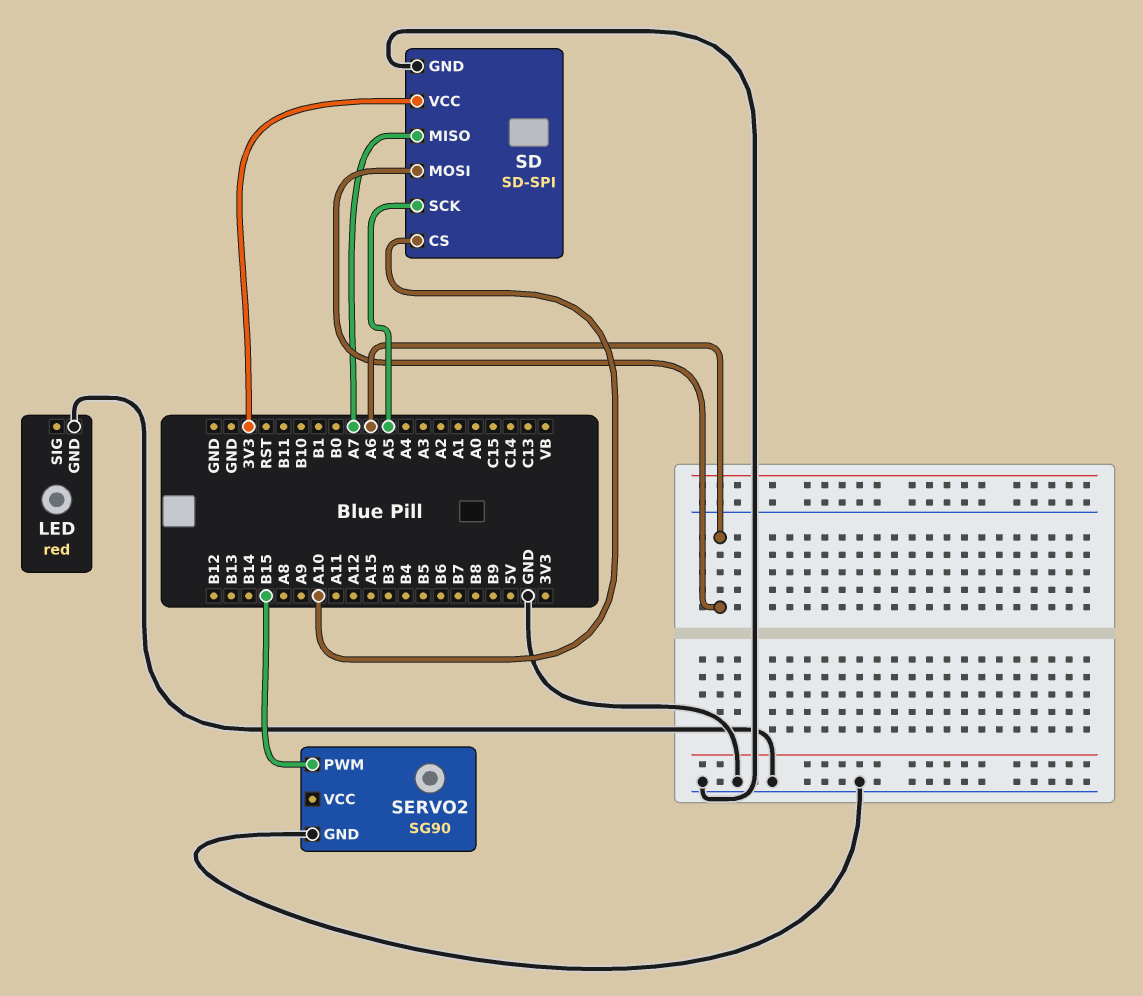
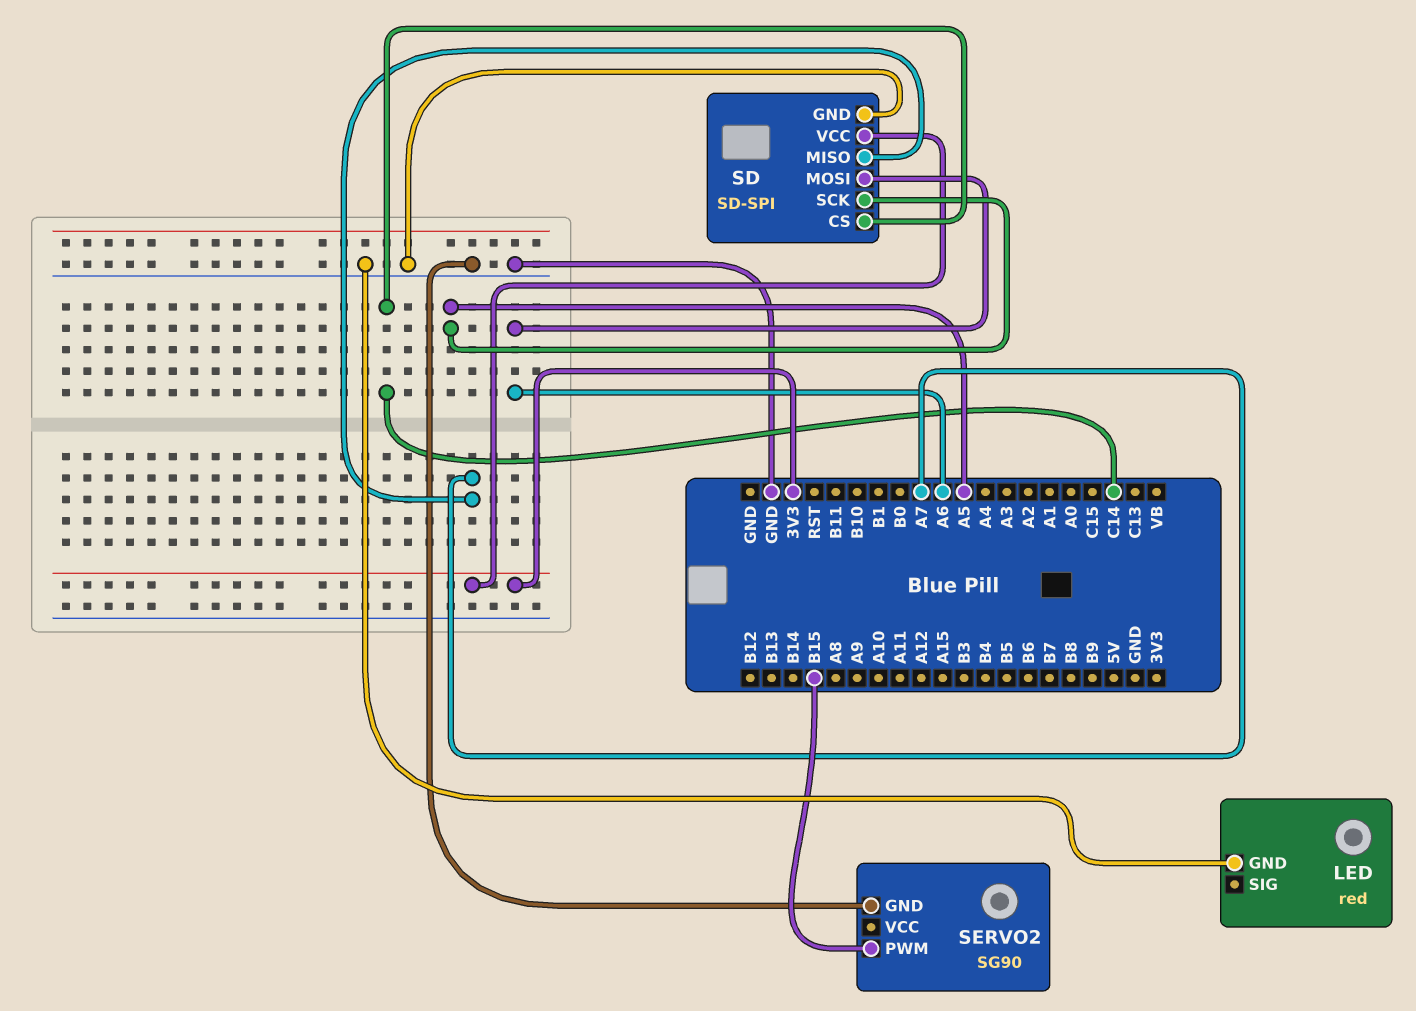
SD pin CS: A10 -> C14

